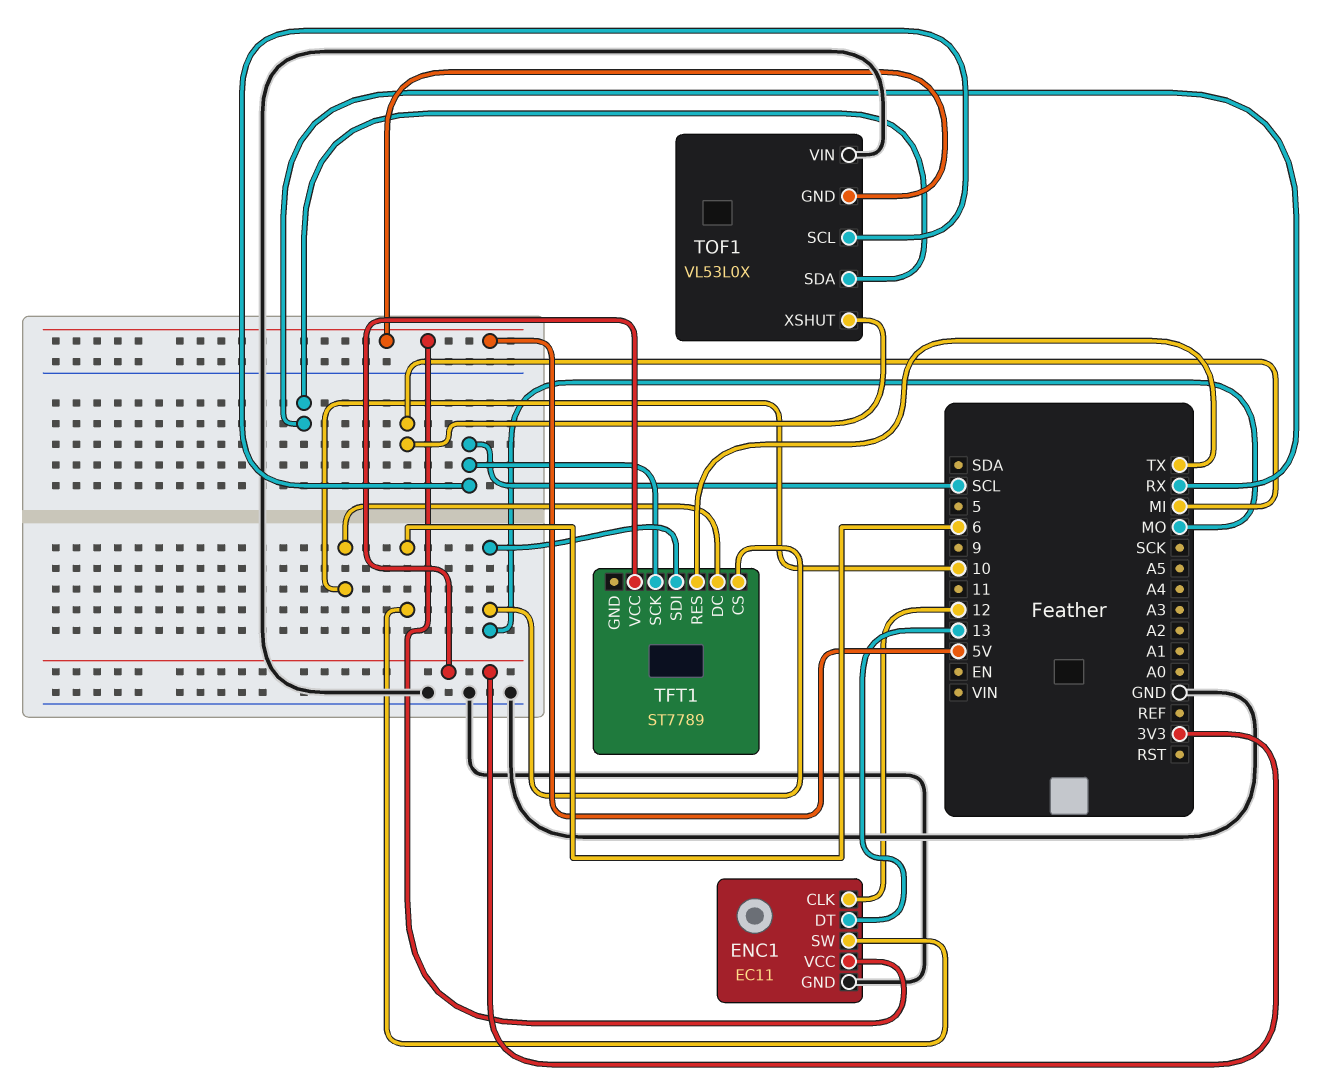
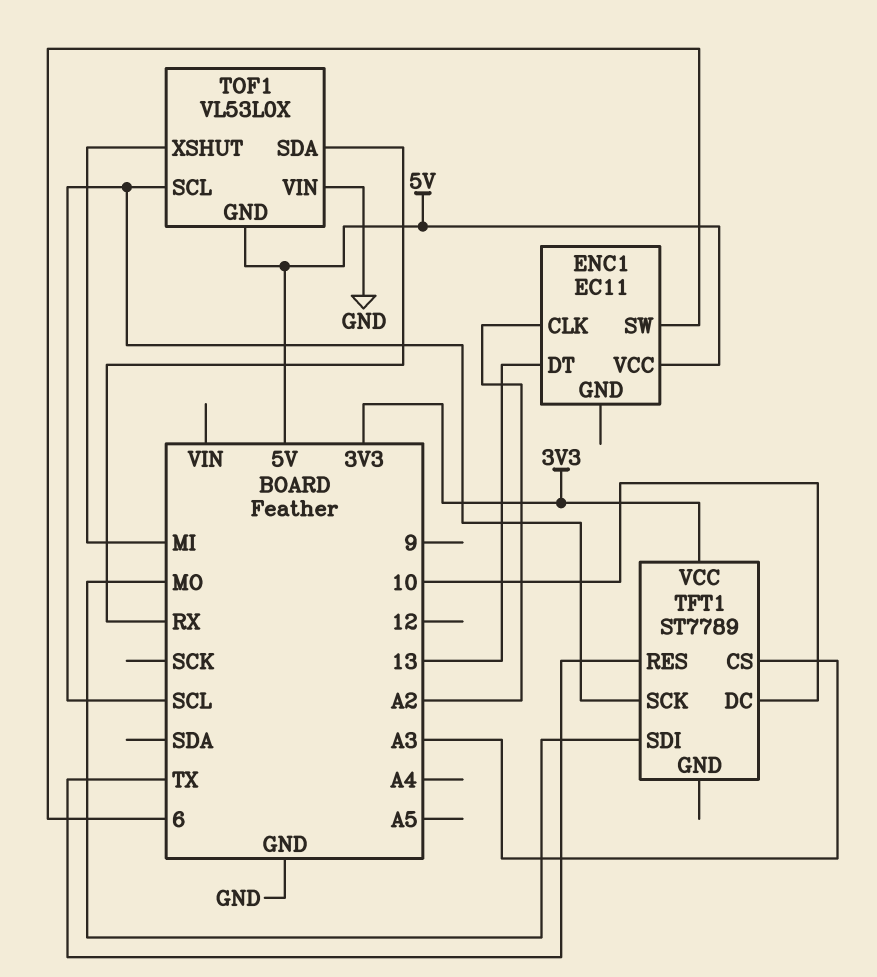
ENC1 pin CLK: 12 -> A2
ENC1 pin GND: GND -> none
TFT1 pin CS: MO -> A3

